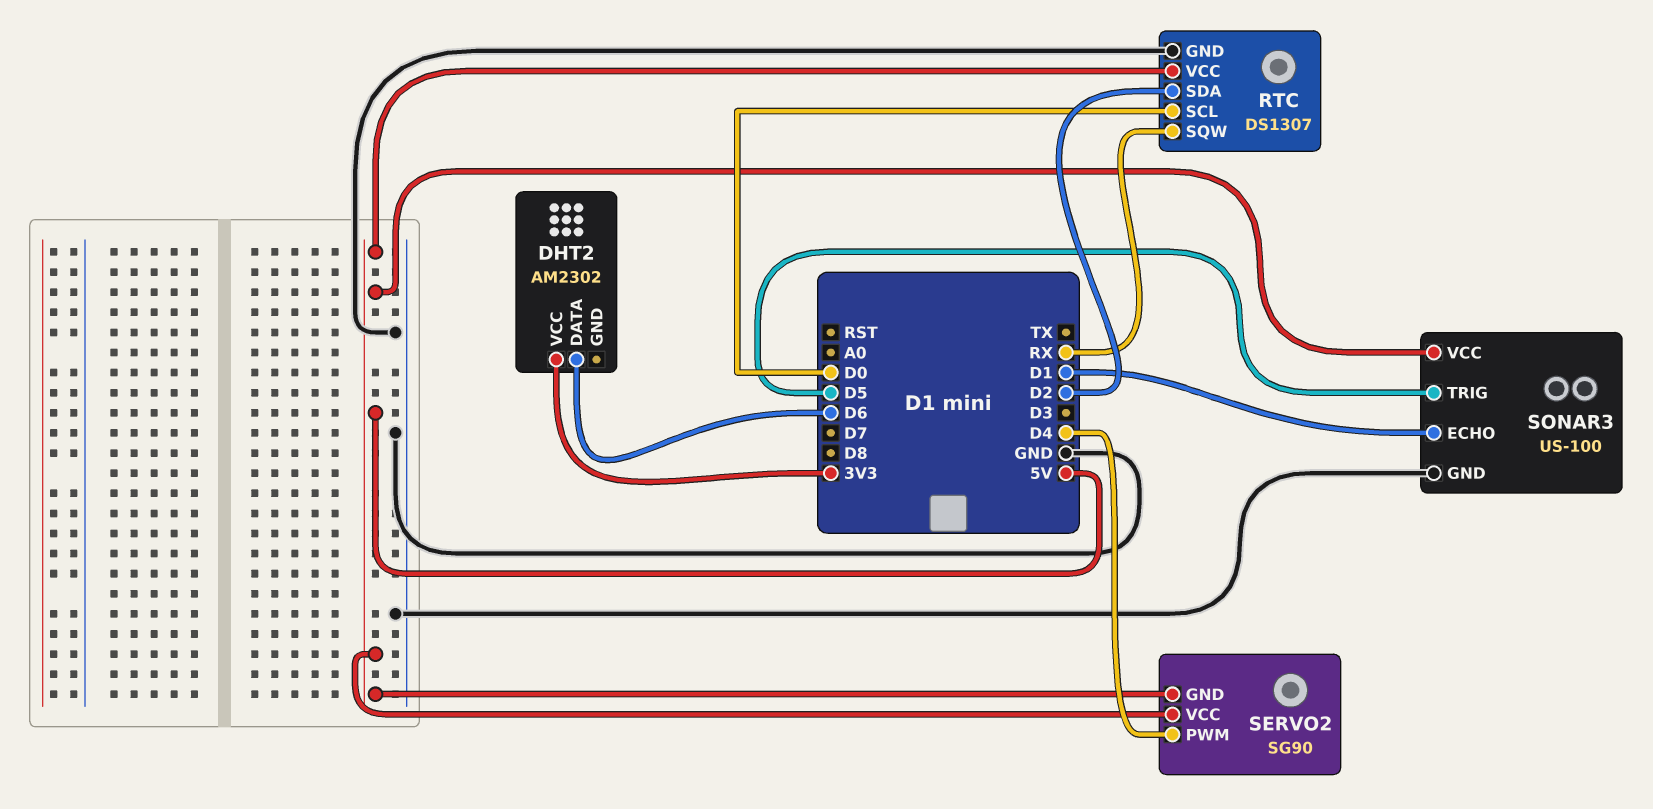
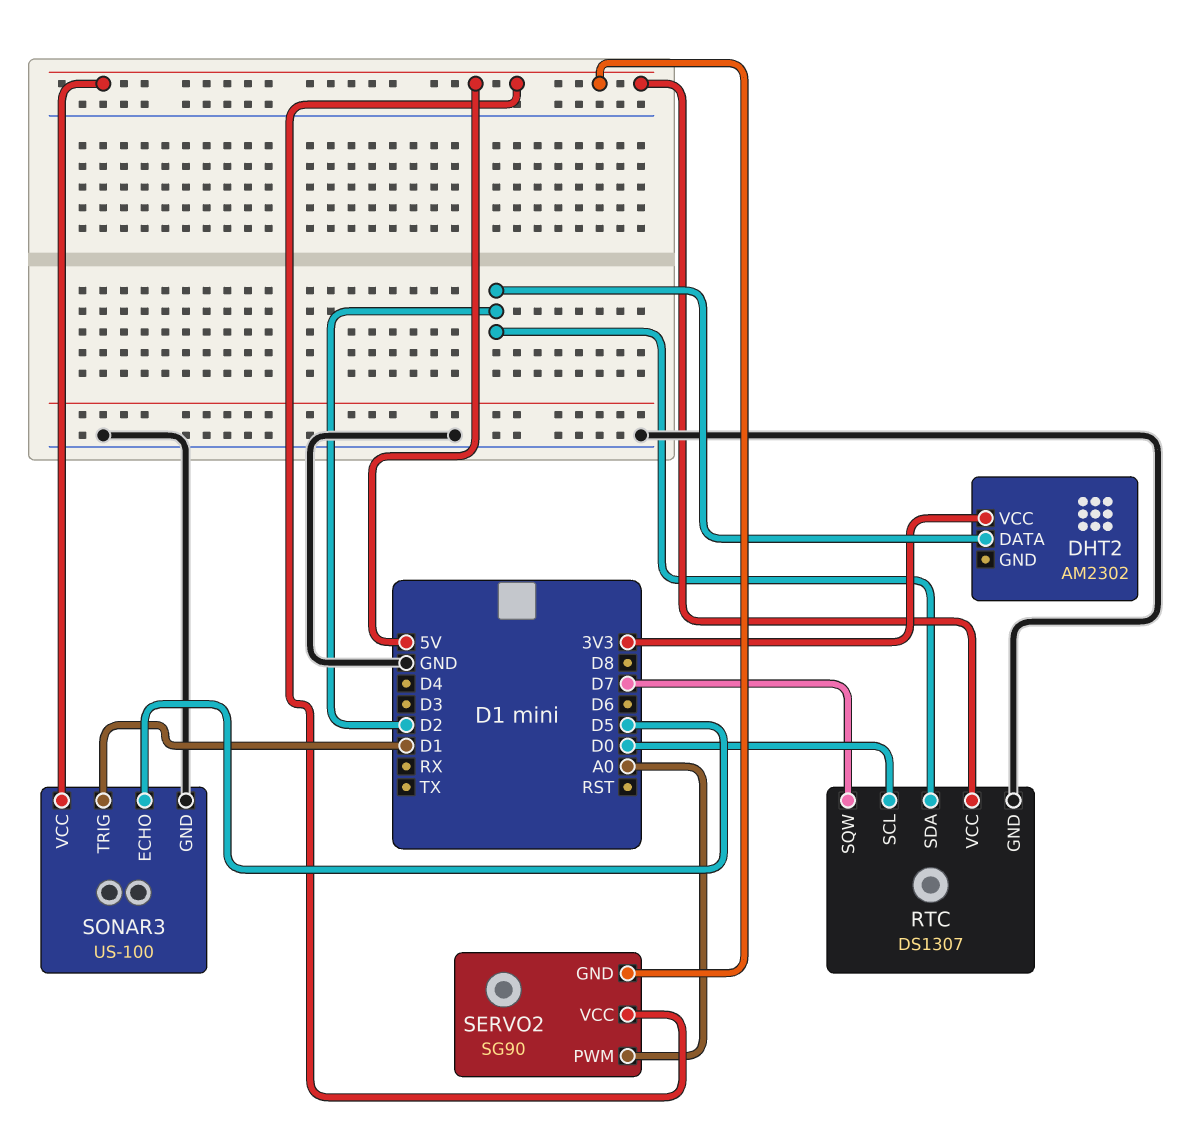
DHT2 pin DATA: D6 -> D2
RTC pin SQW: RX -> D7
SERVO2 pin PWM: D4 -> A0
SONAR3 pin ECHO: D1 -> D5
SONAR3 pin TRIG: D5 -> D1

